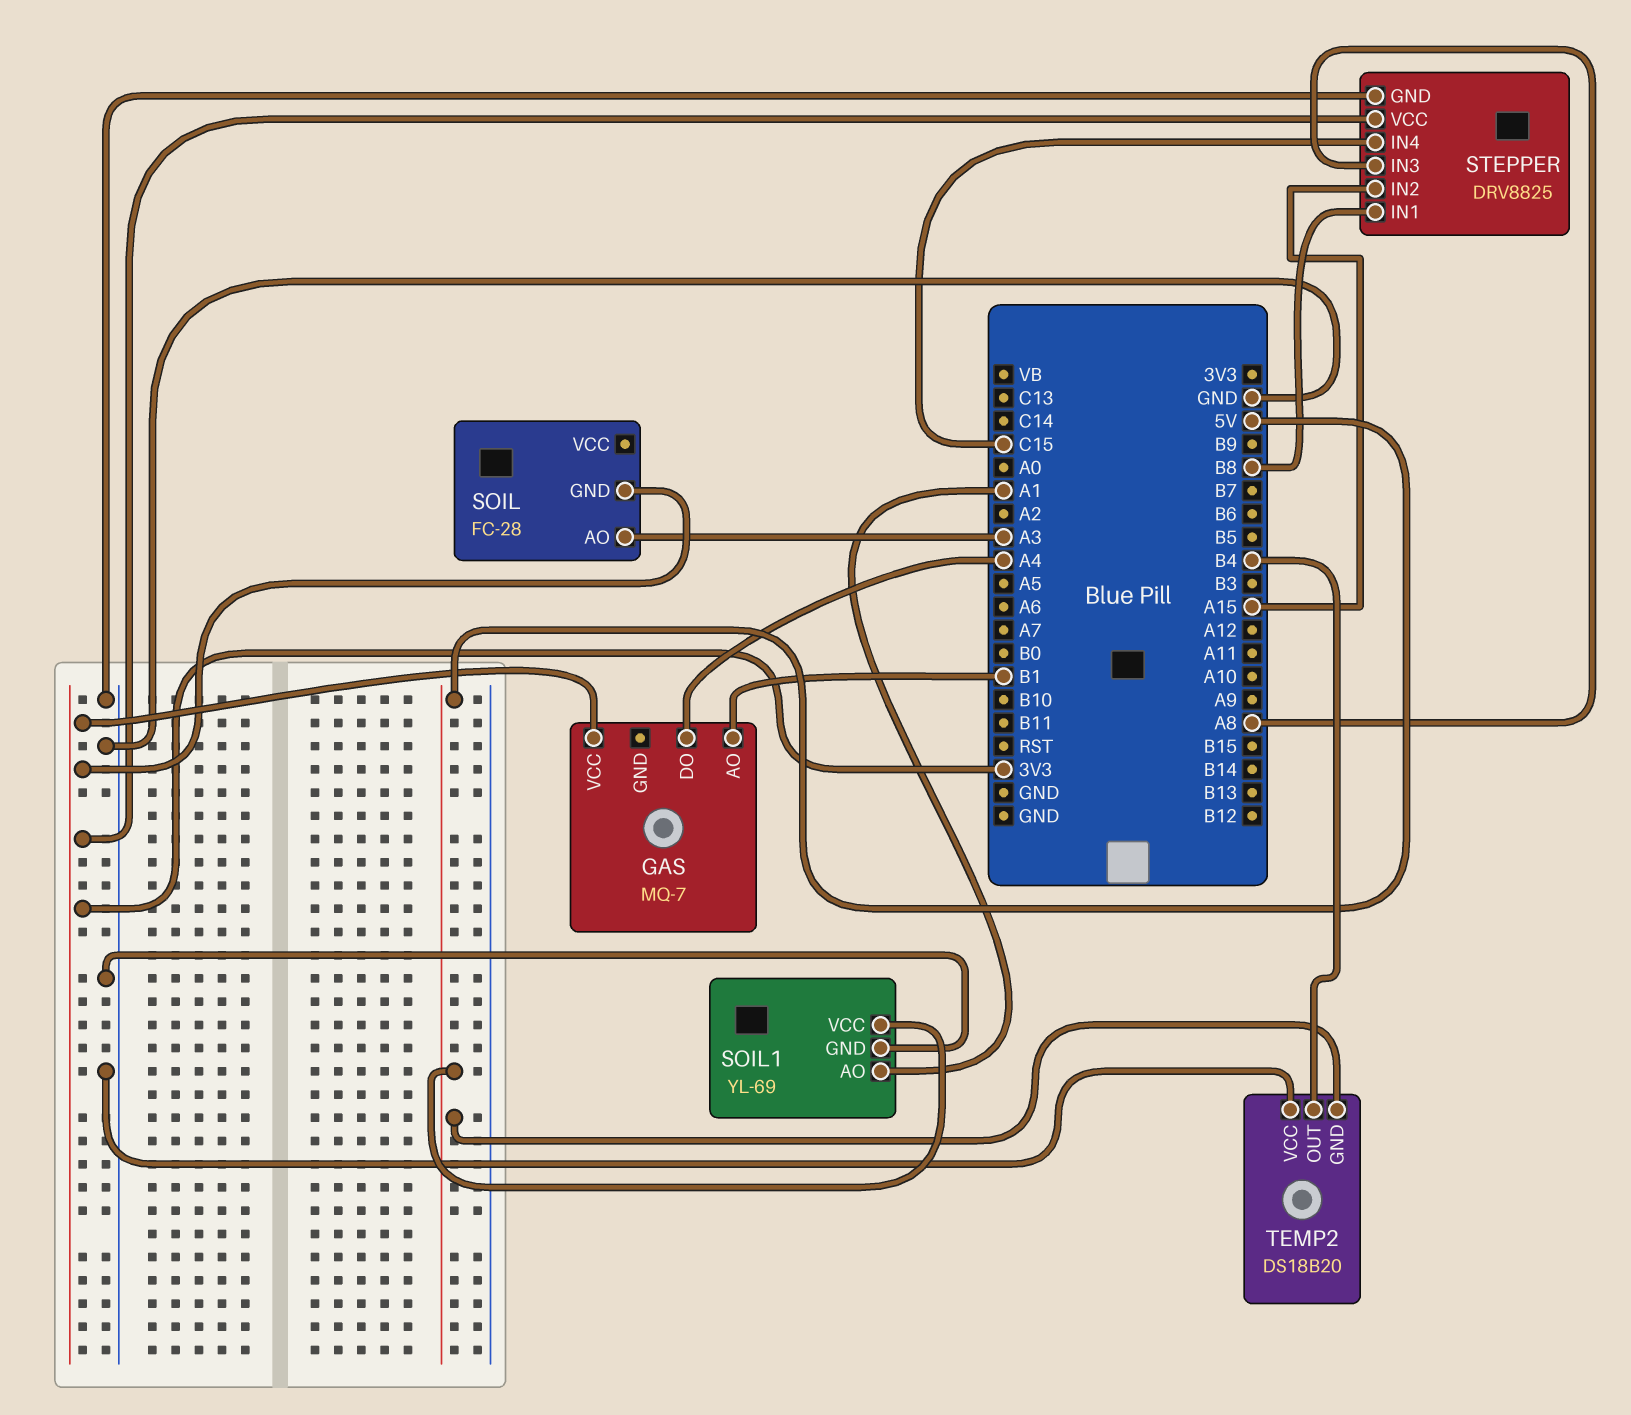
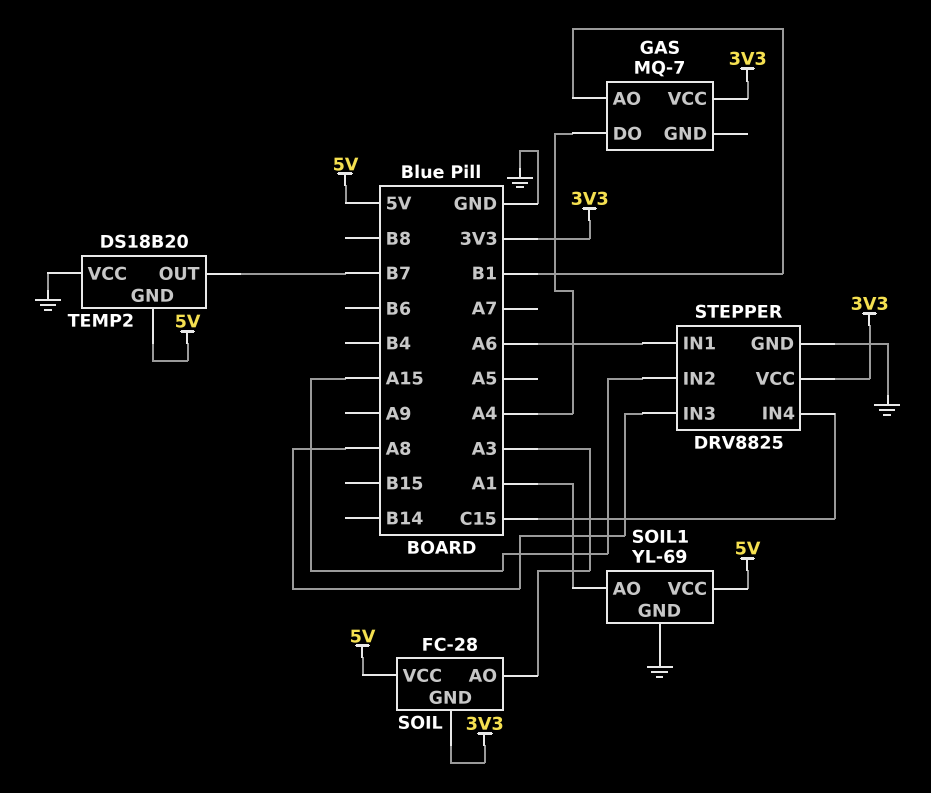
SOIL pin VCC: none -> 5V
STEPPER pin IN1: B8 -> A6
TEMP2 pin OUT: B4 -> B7

